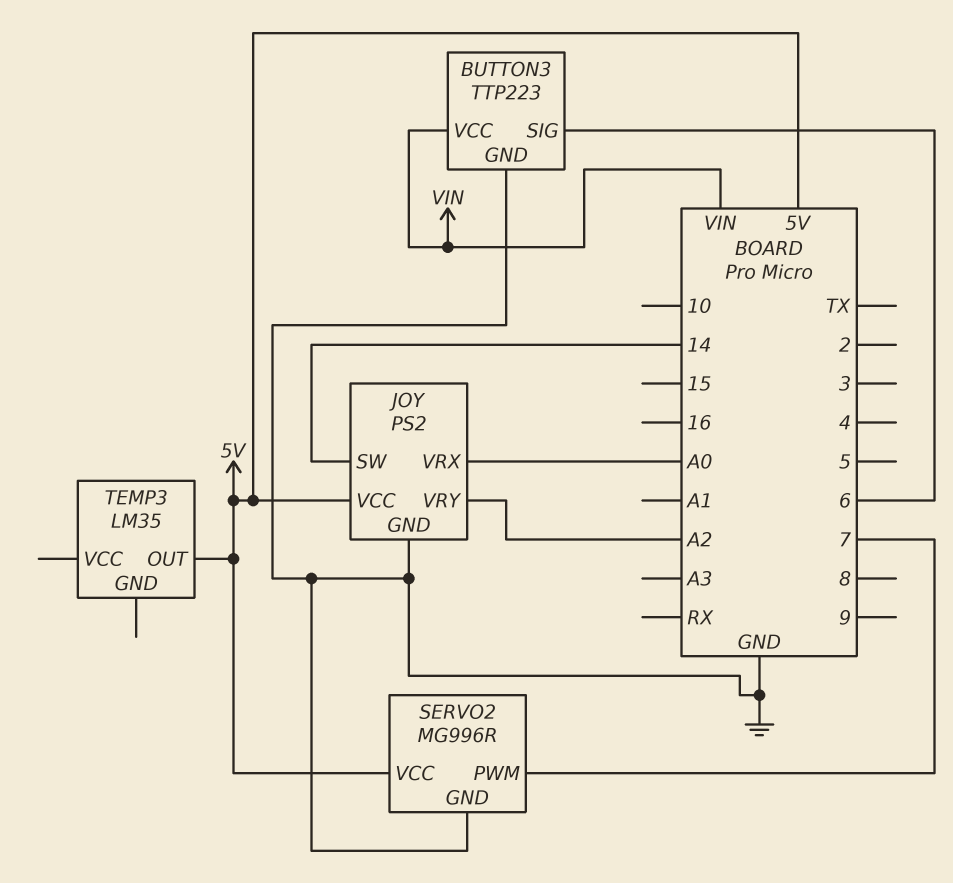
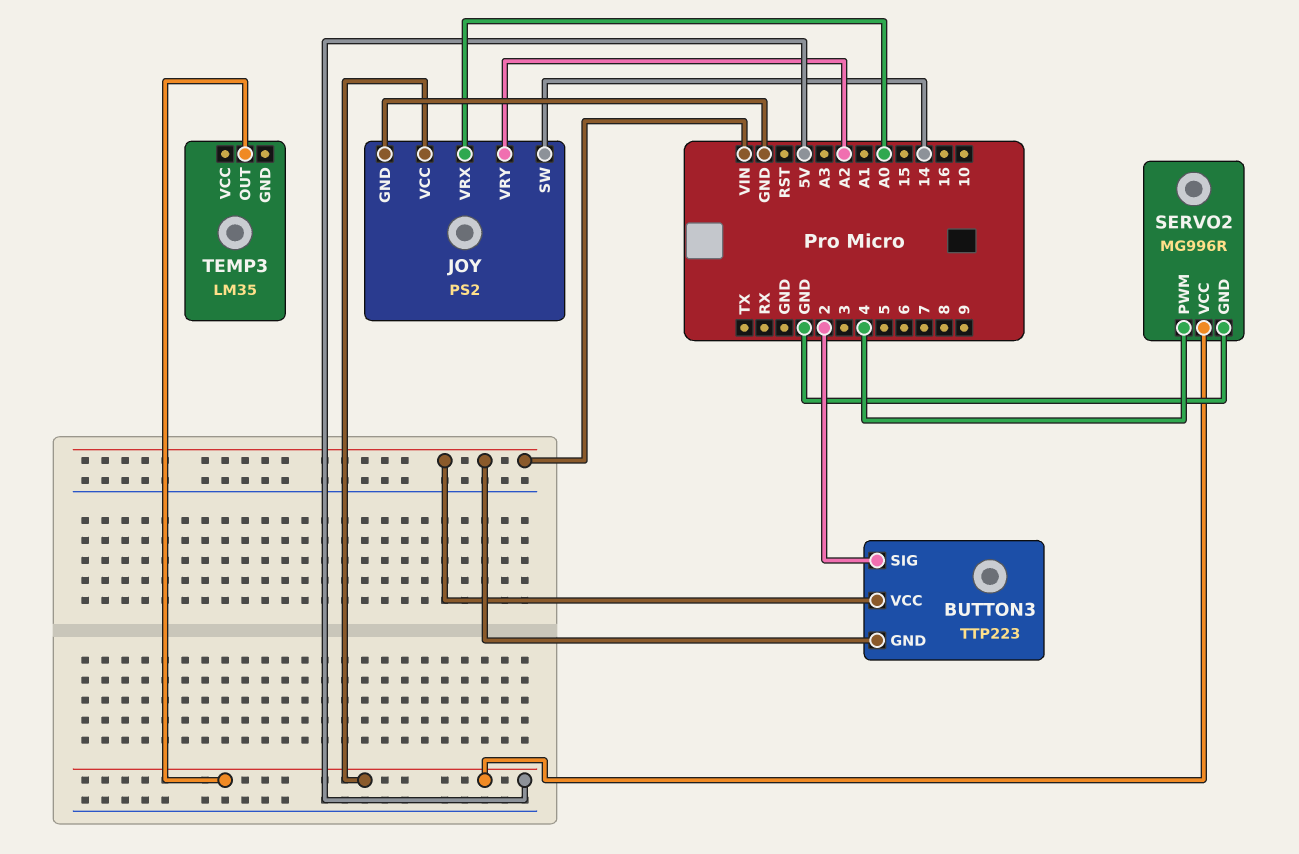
BUTTON3 pin GND: GND -> VIN
BUTTON3 pin SIG: 6 -> 2
SERVO2 pin PWM: 7 -> 4

